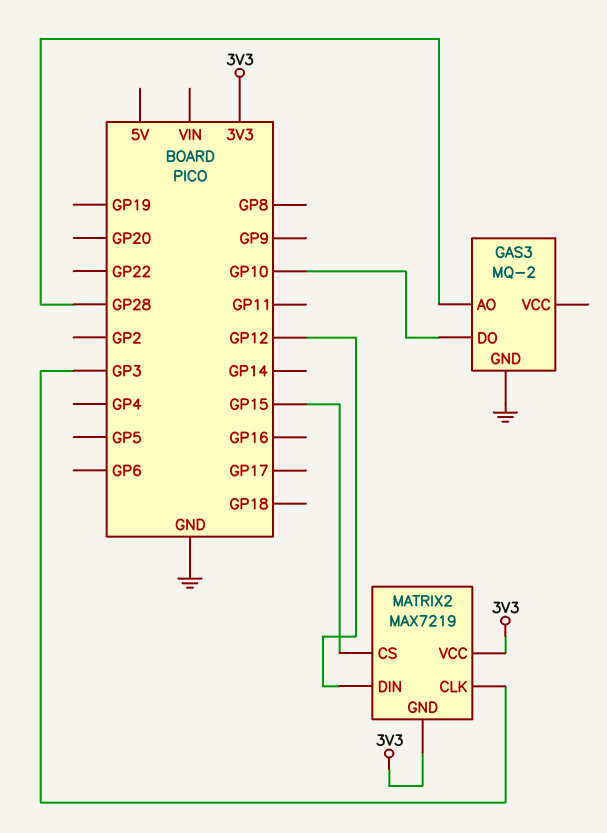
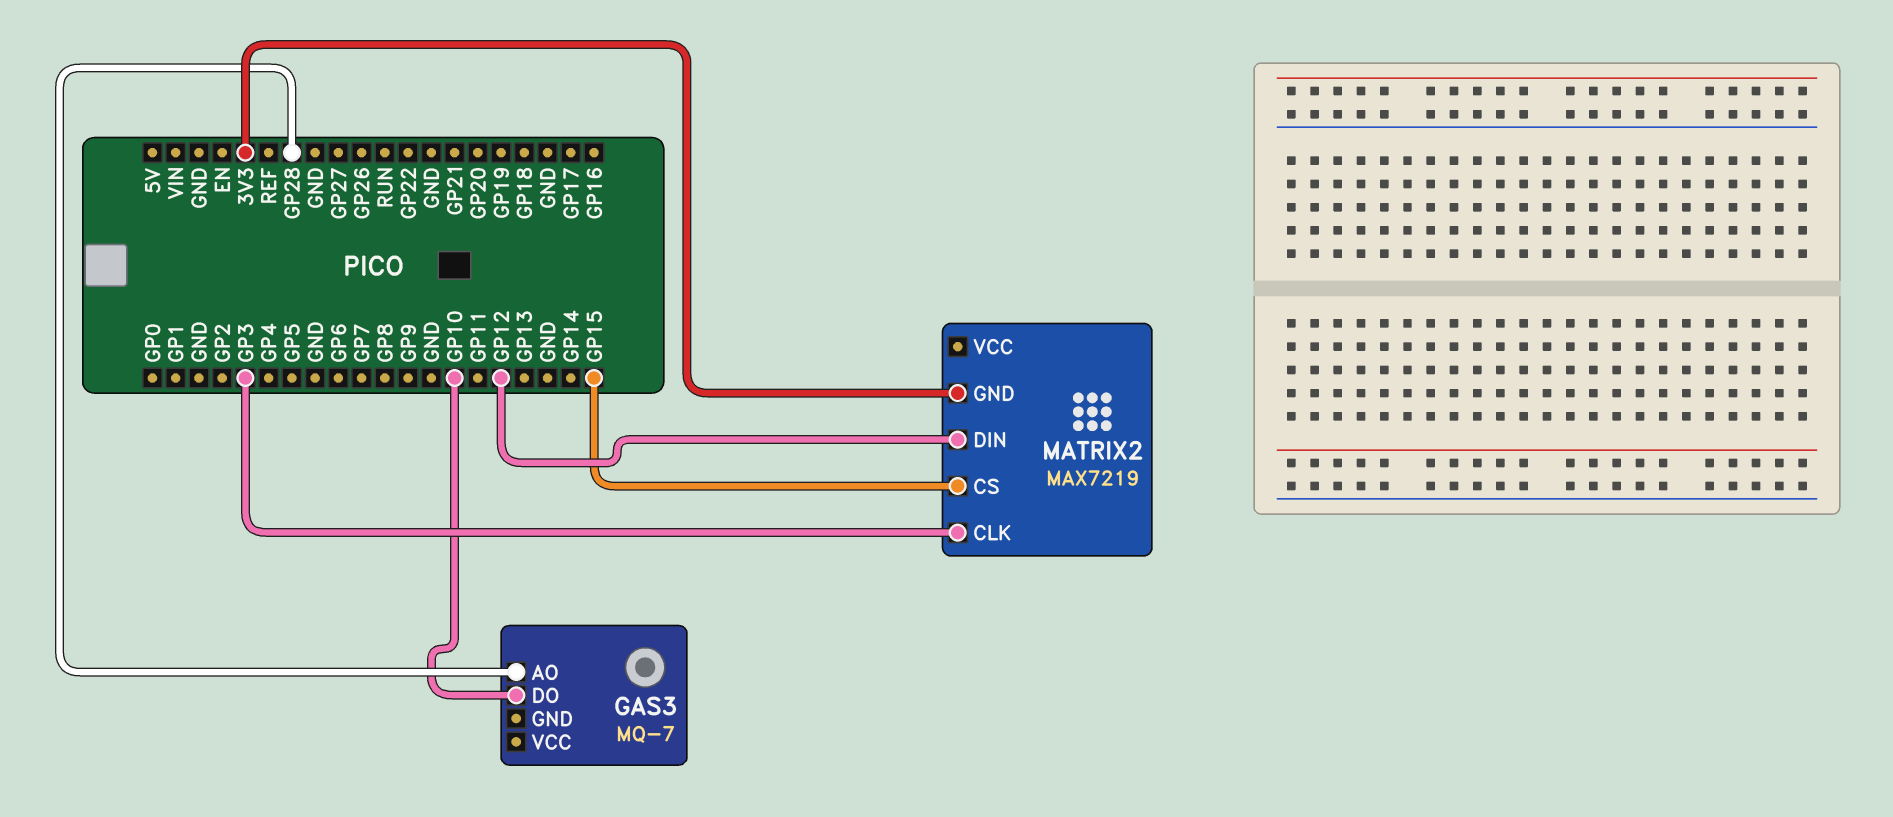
GAS3: MQ-2 -> MQ-7
GAS3 pin GND: GND -> none
MATRIX2 pin VCC: 3V3 -> none

